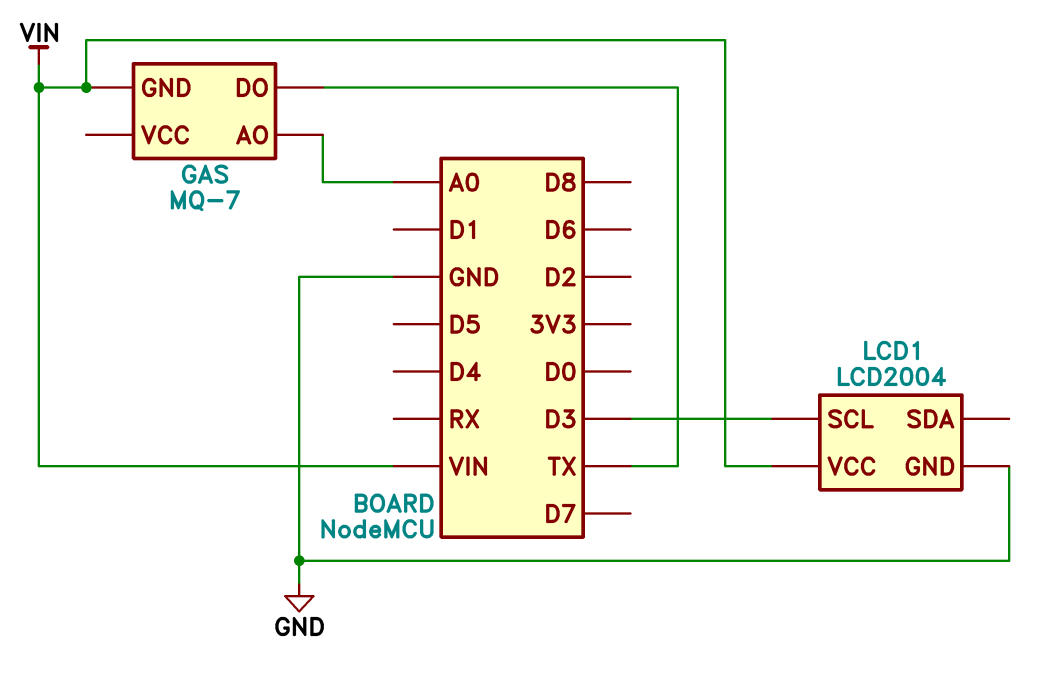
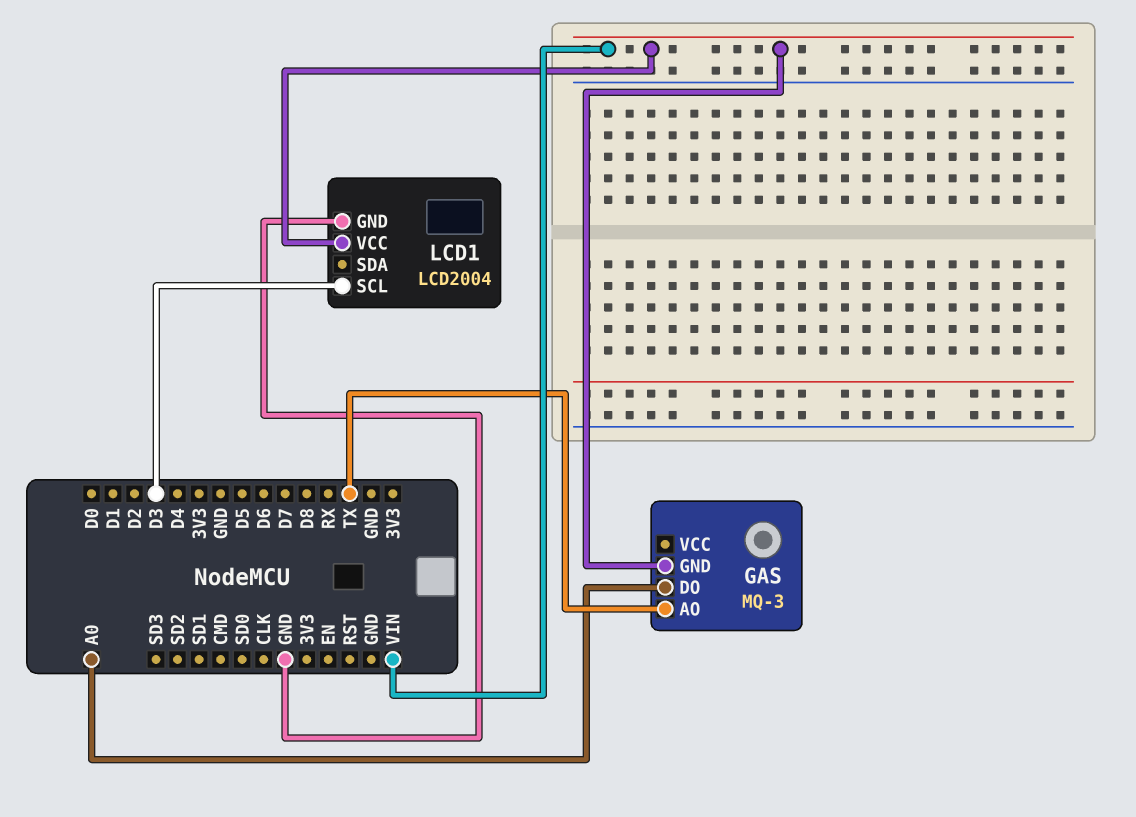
GAS: MQ-7 -> MQ-3
GAS pin AO: A0 -> TX
GAS pin DO: TX -> A0

